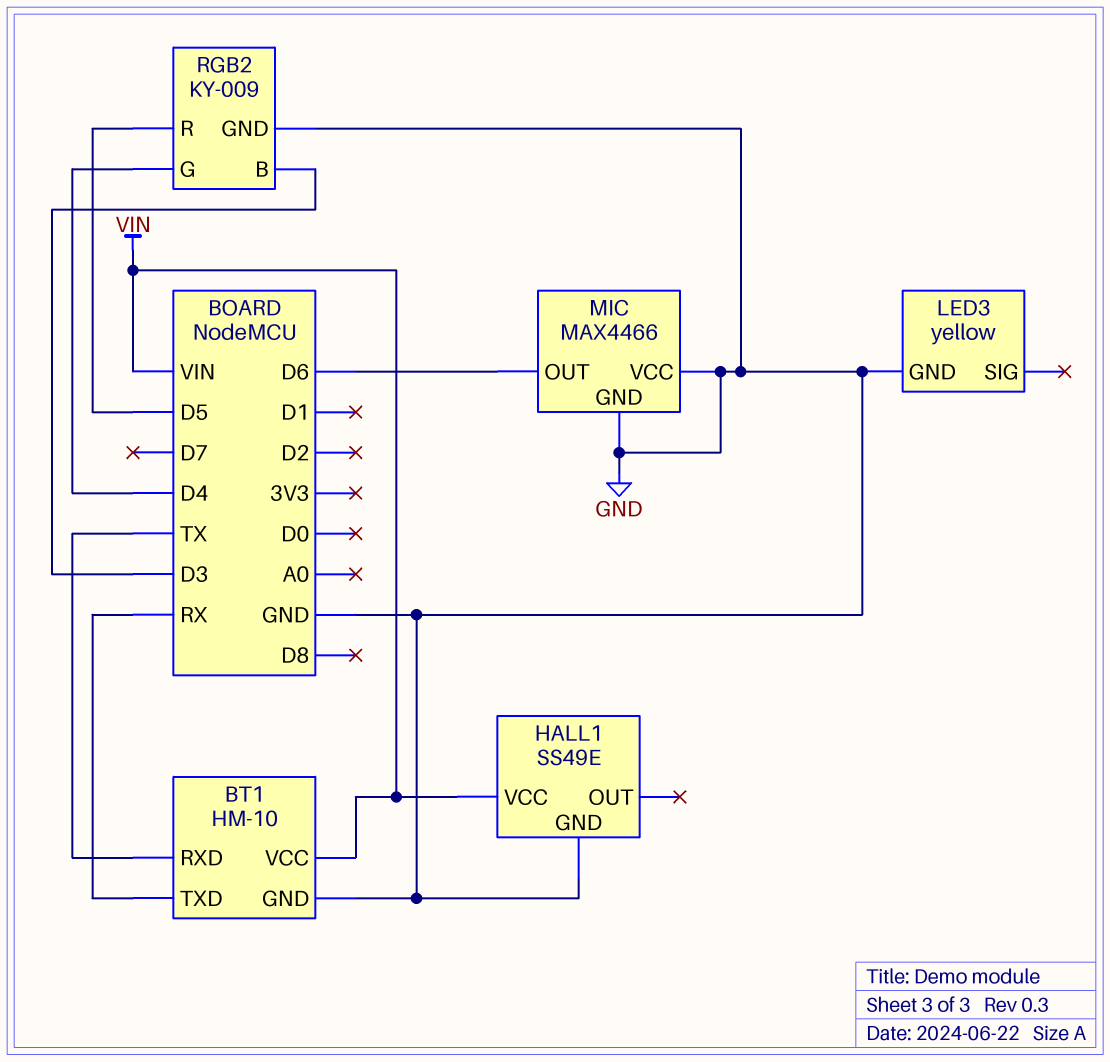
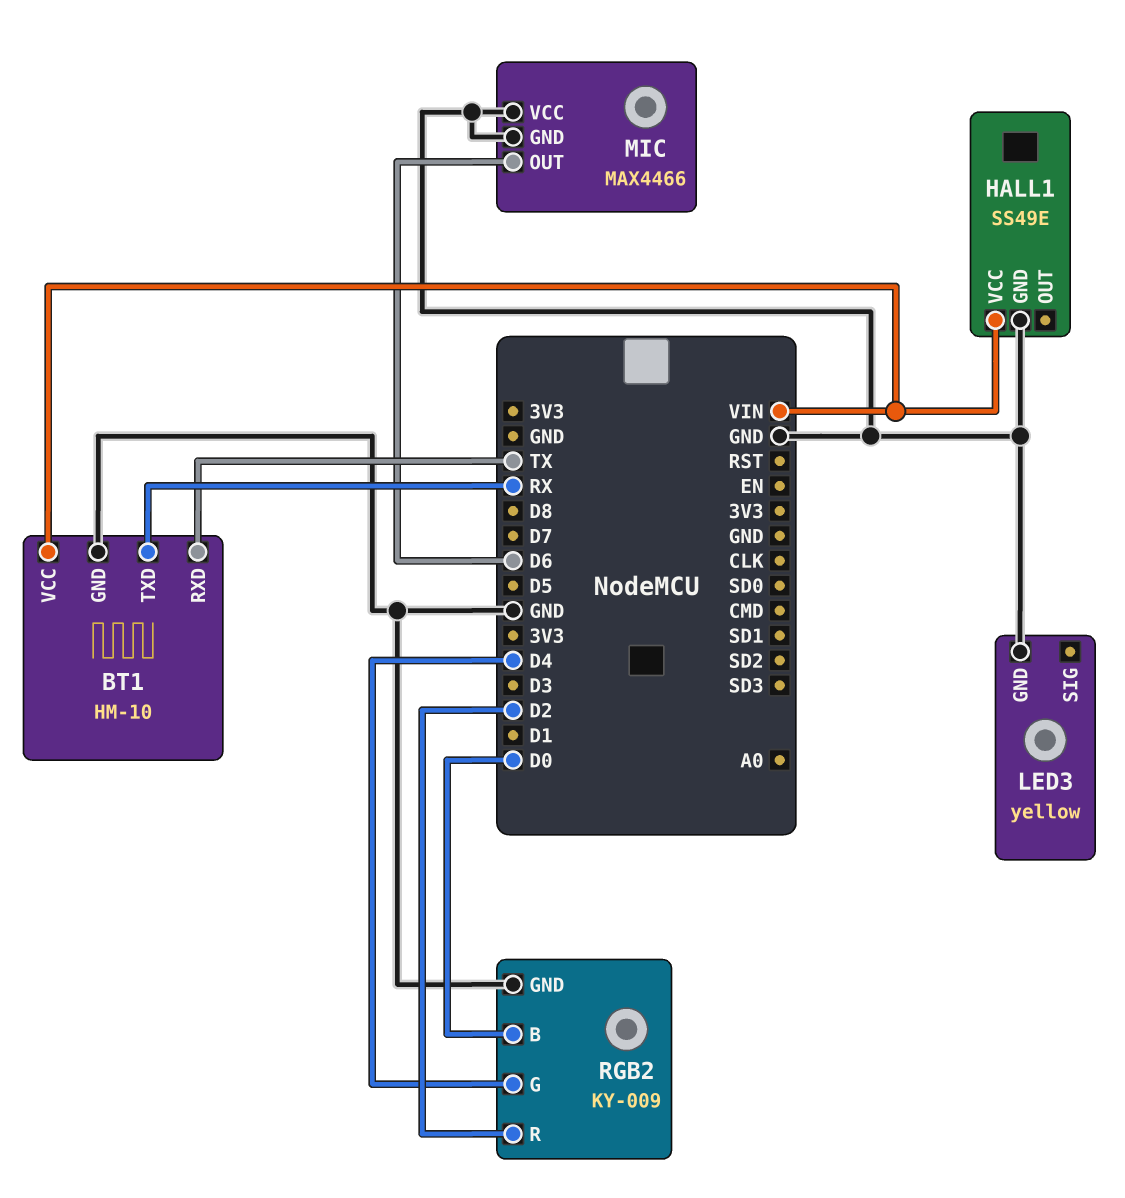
RGB2 pin B: D3 -> D0
RGB2 pin R: D5 -> D2

